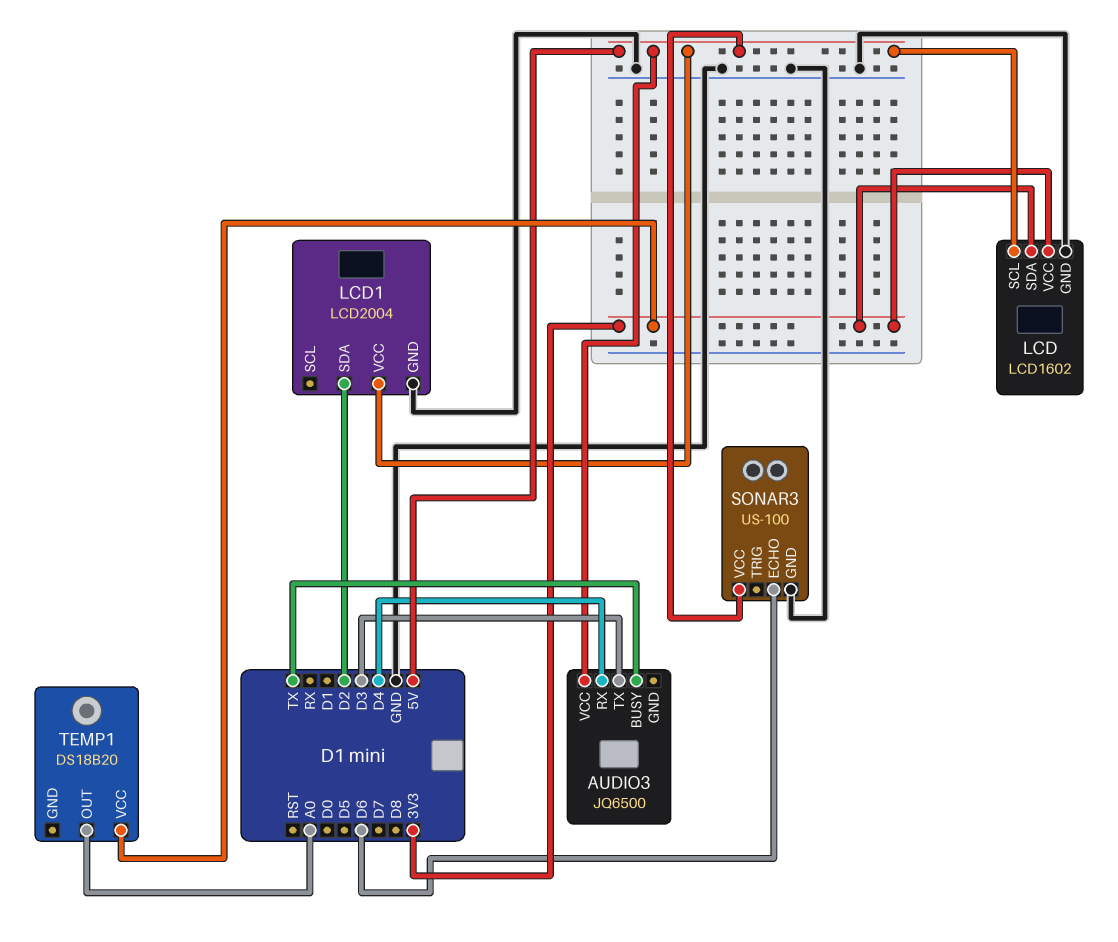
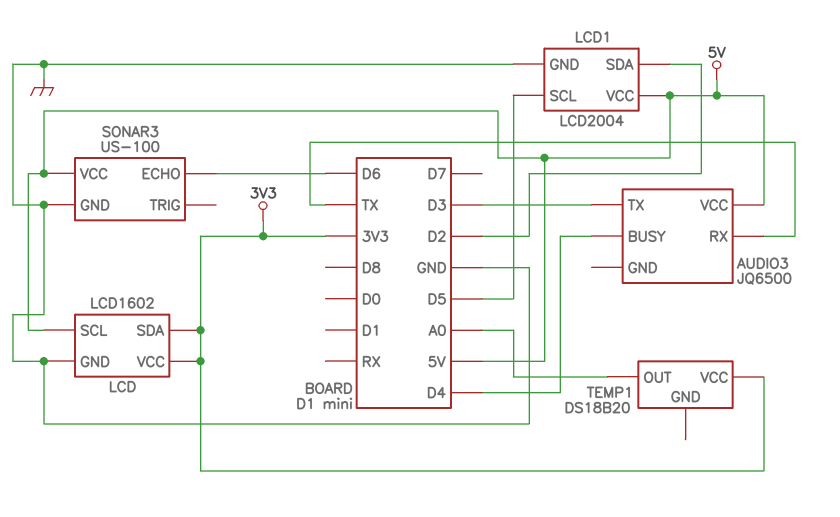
AUDIO3 pin BUSY: TX -> D4
AUDIO3 pin RX: D4 -> TX
LCD1 pin SCL: none -> D5

